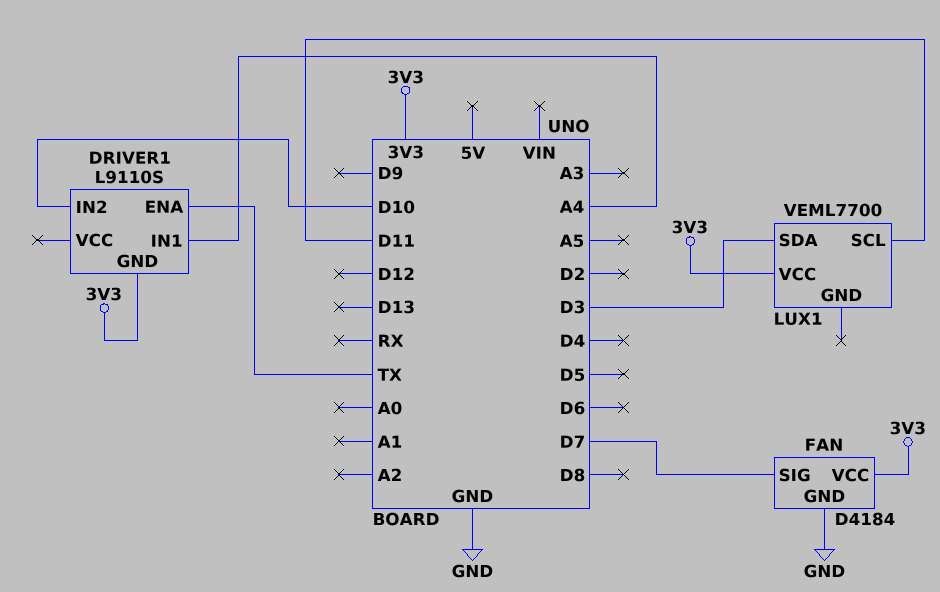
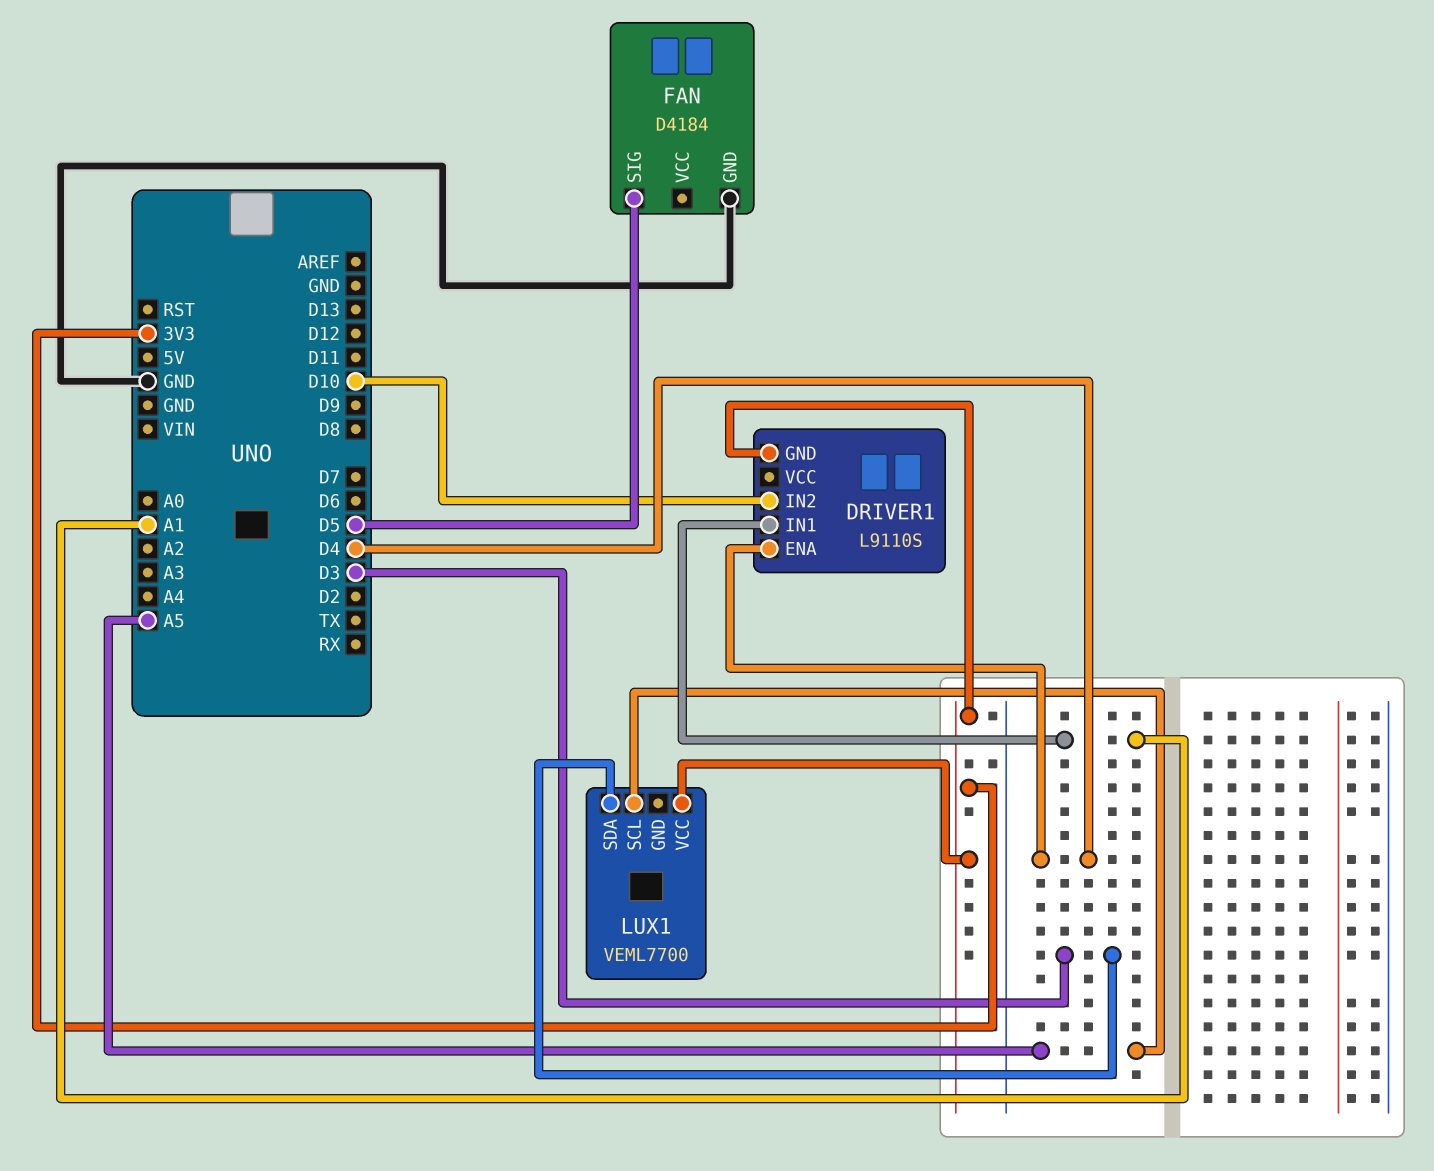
DRIVER1 pin ENA: TX -> D4
DRIVER1 pin IN1: A4 -> A1
FAN pin SIG: D7 -> D5
FAN pin VCC: 3V3 -> none
LUX1 pin SCL: D11 -> A5

